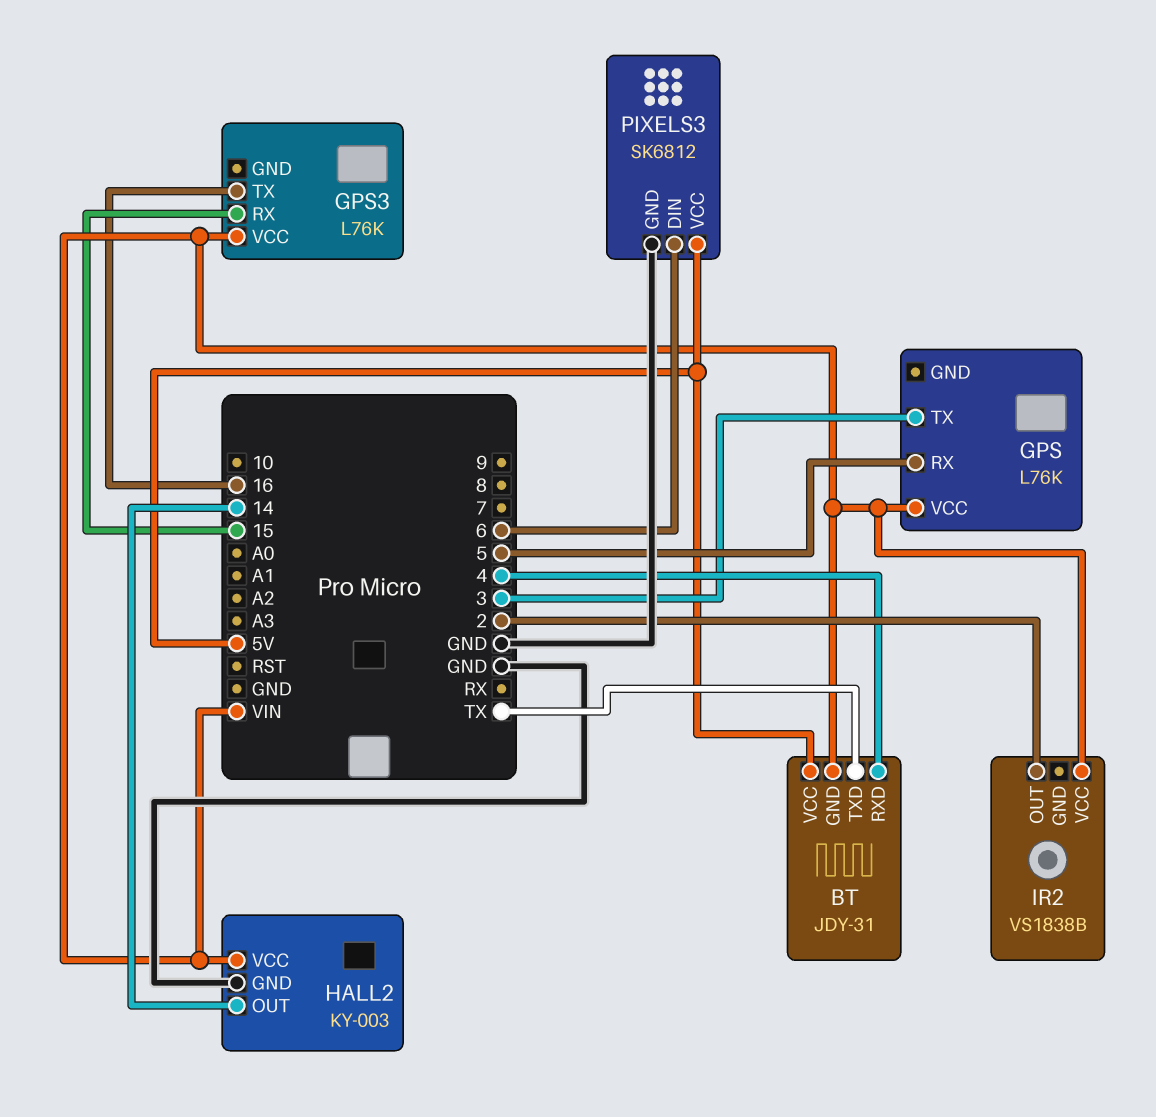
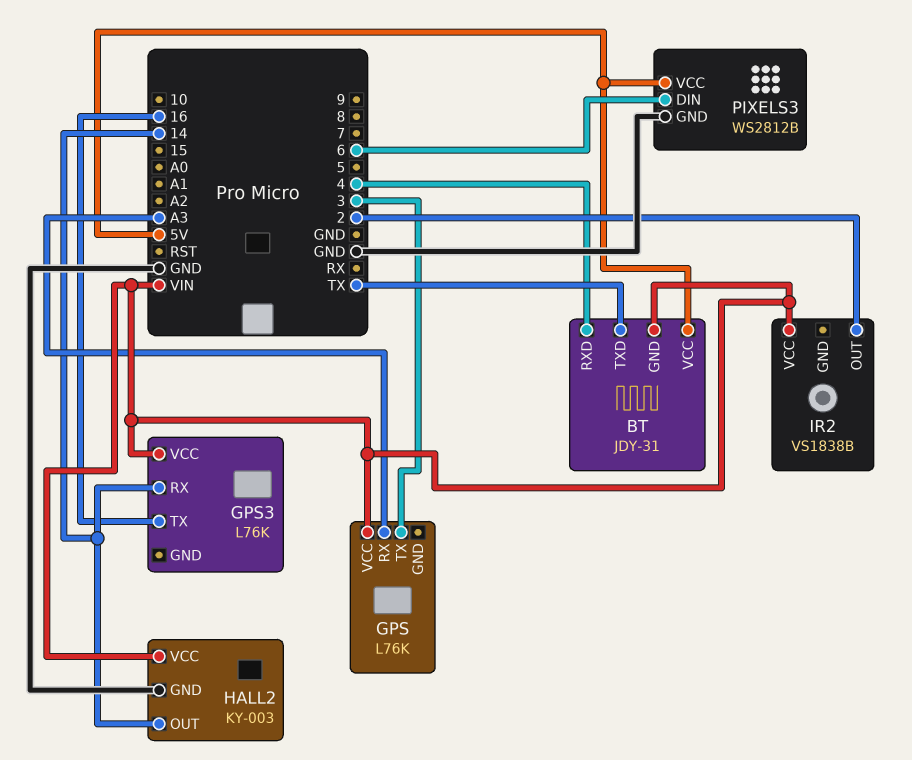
GPS pin RX: 5 -> A3
GPS3 pin RX: 15 -> 14
PIXELS3: SK6812 -> WS2812B

